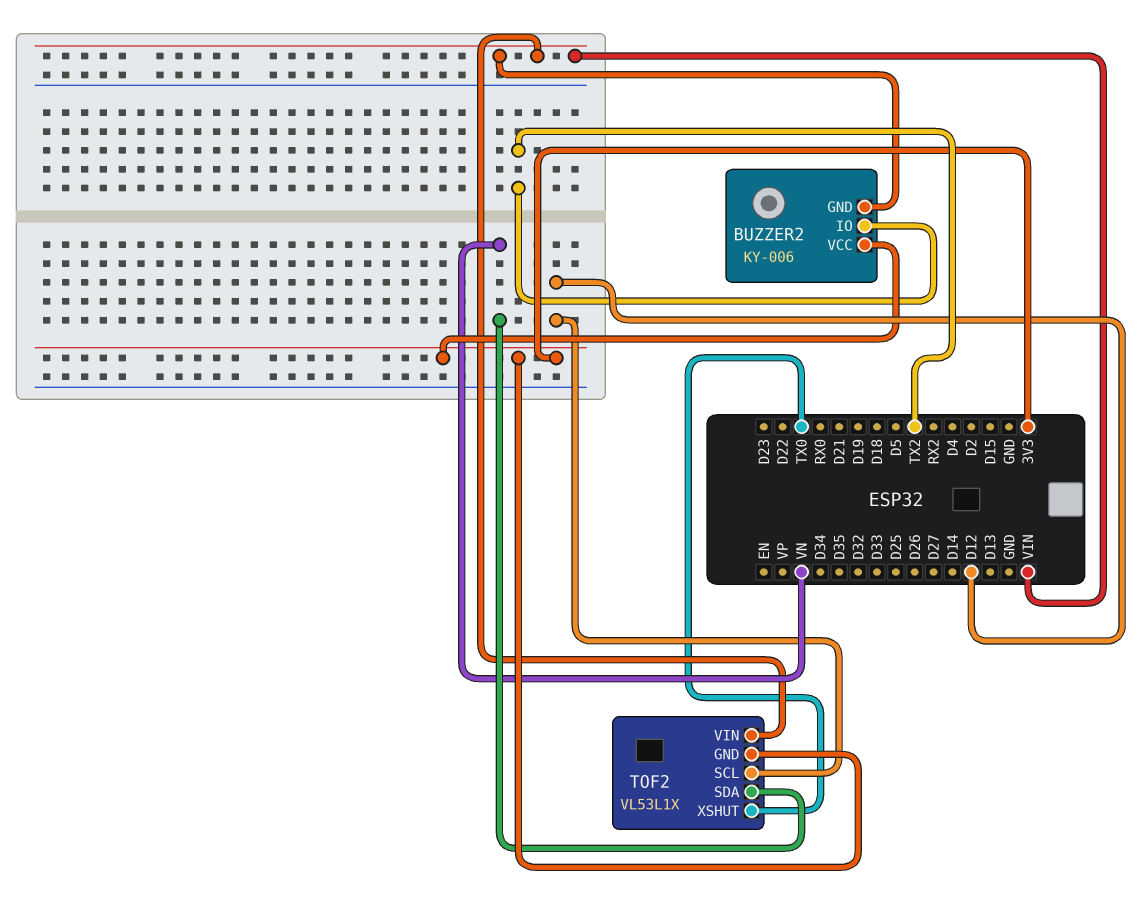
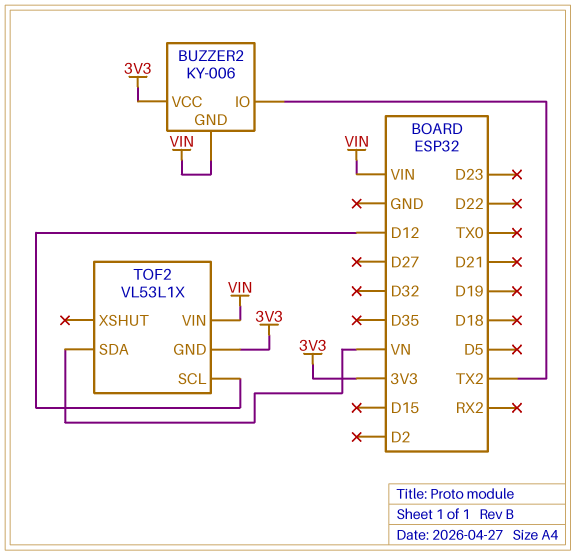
TOF2 pin XSHUT: TX0 -> none

